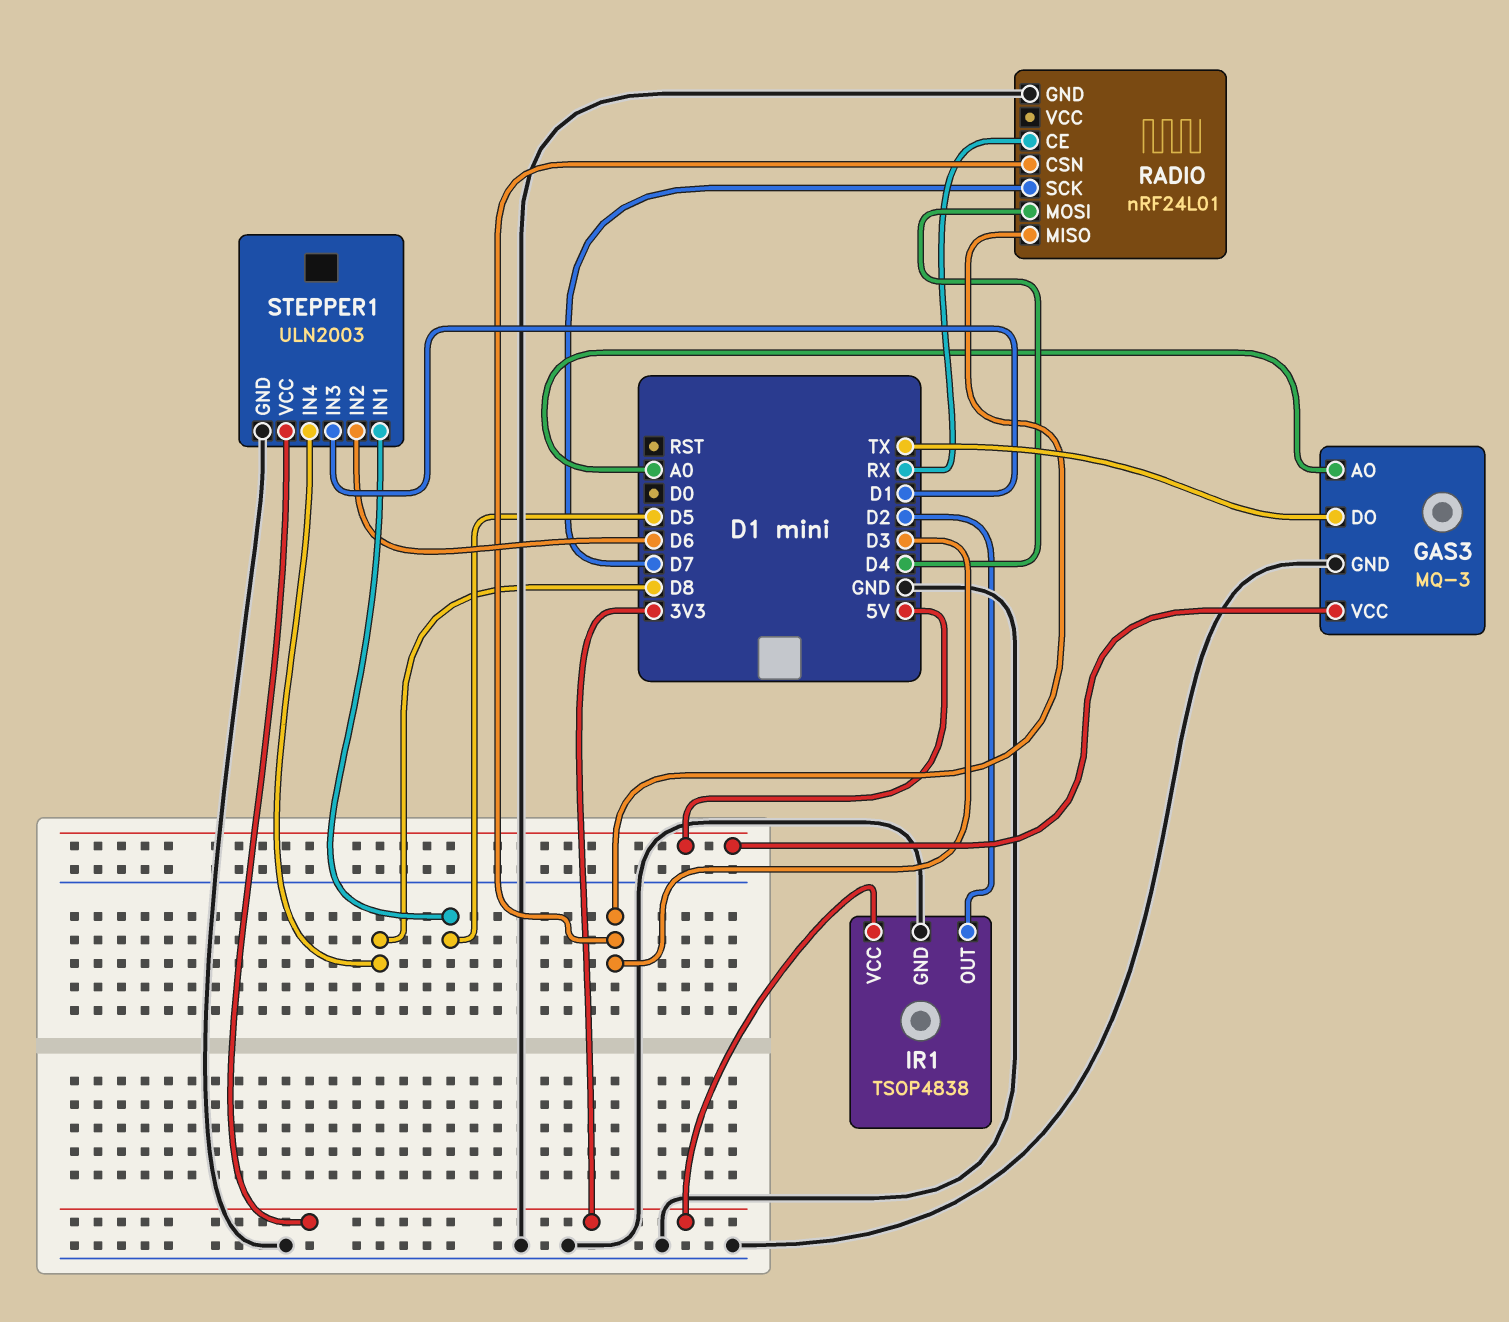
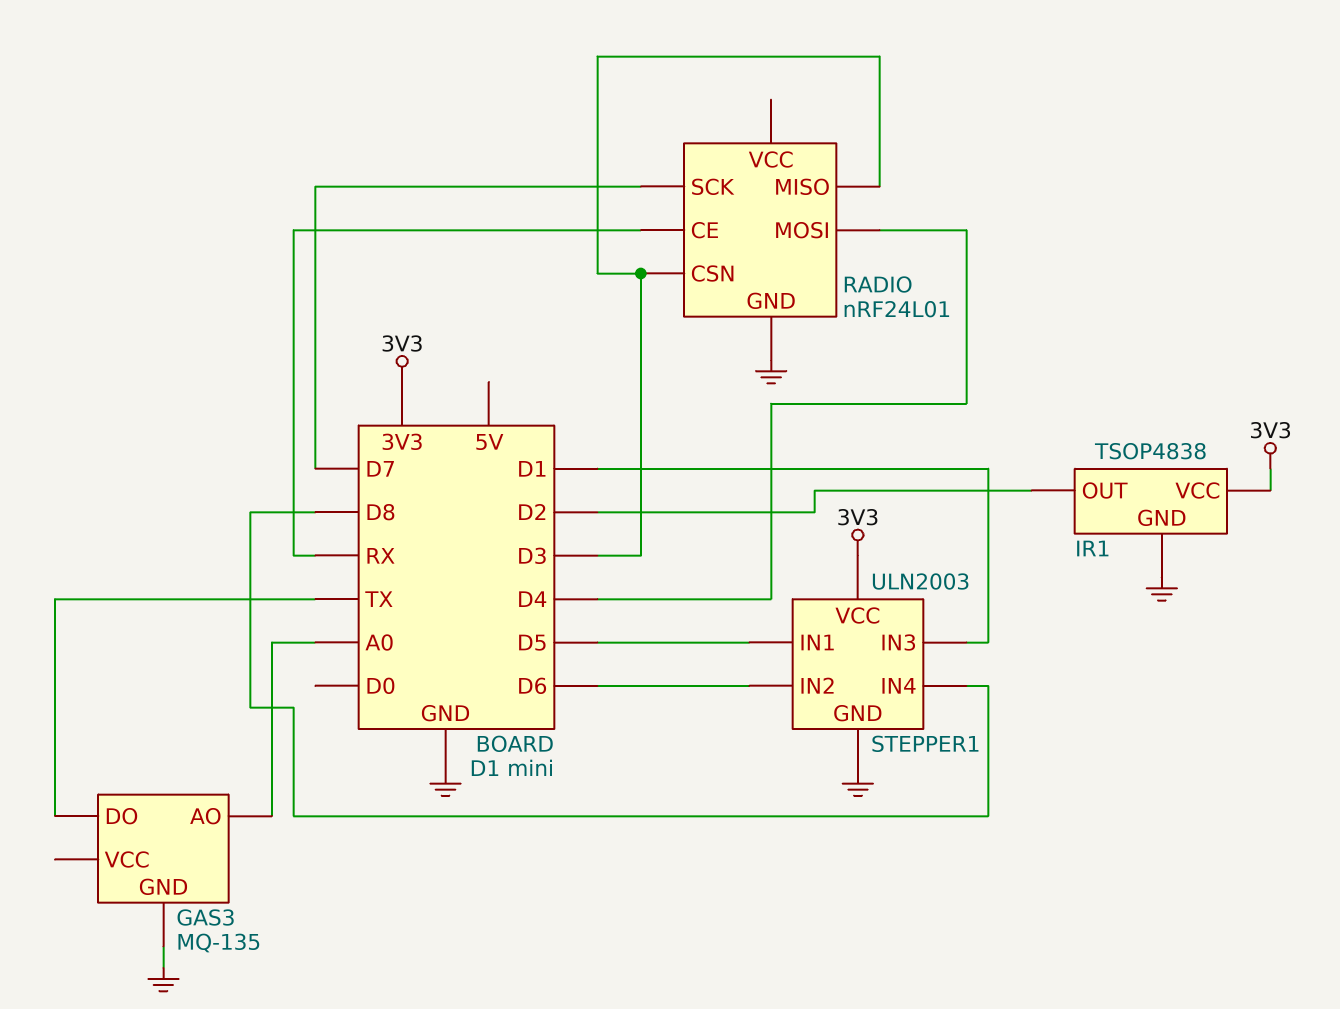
GAS3: MQ-3 -> MQ-135
GAS3 pin VCC: 5V -> none

